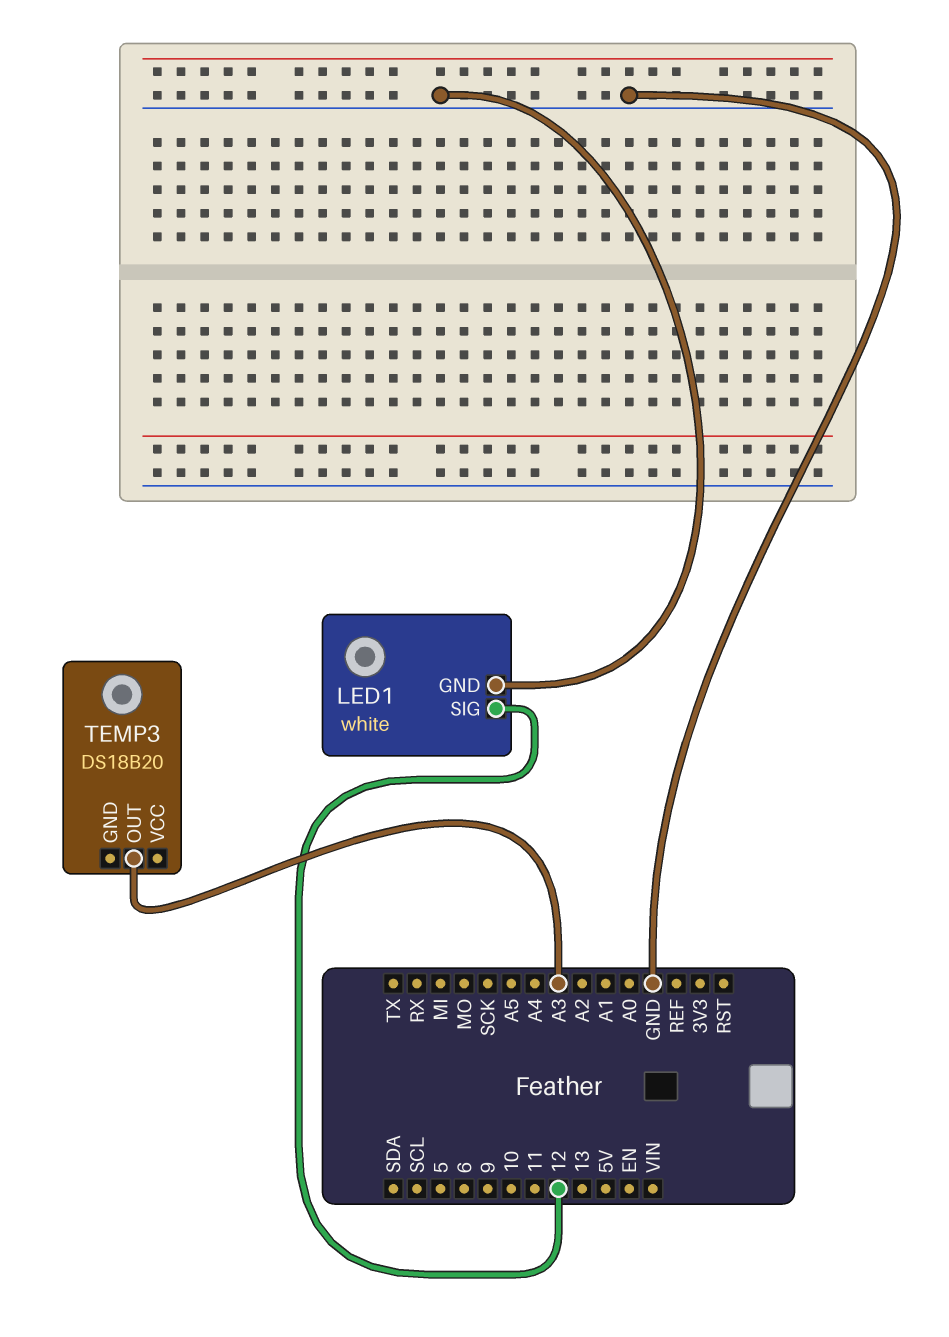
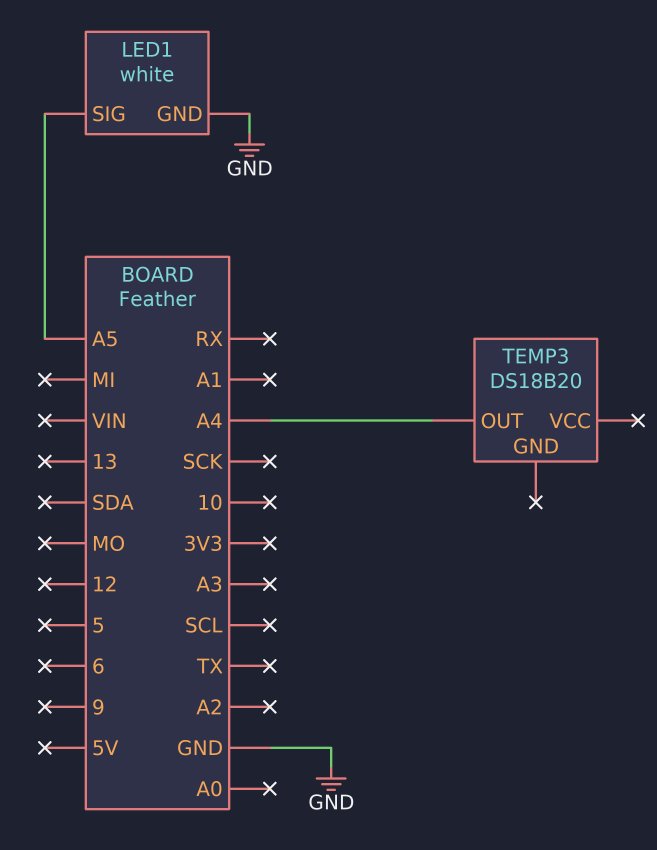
LED1 pin SIG: 12 -> A5
TEMP3 pin OUT: A3 -> A4

